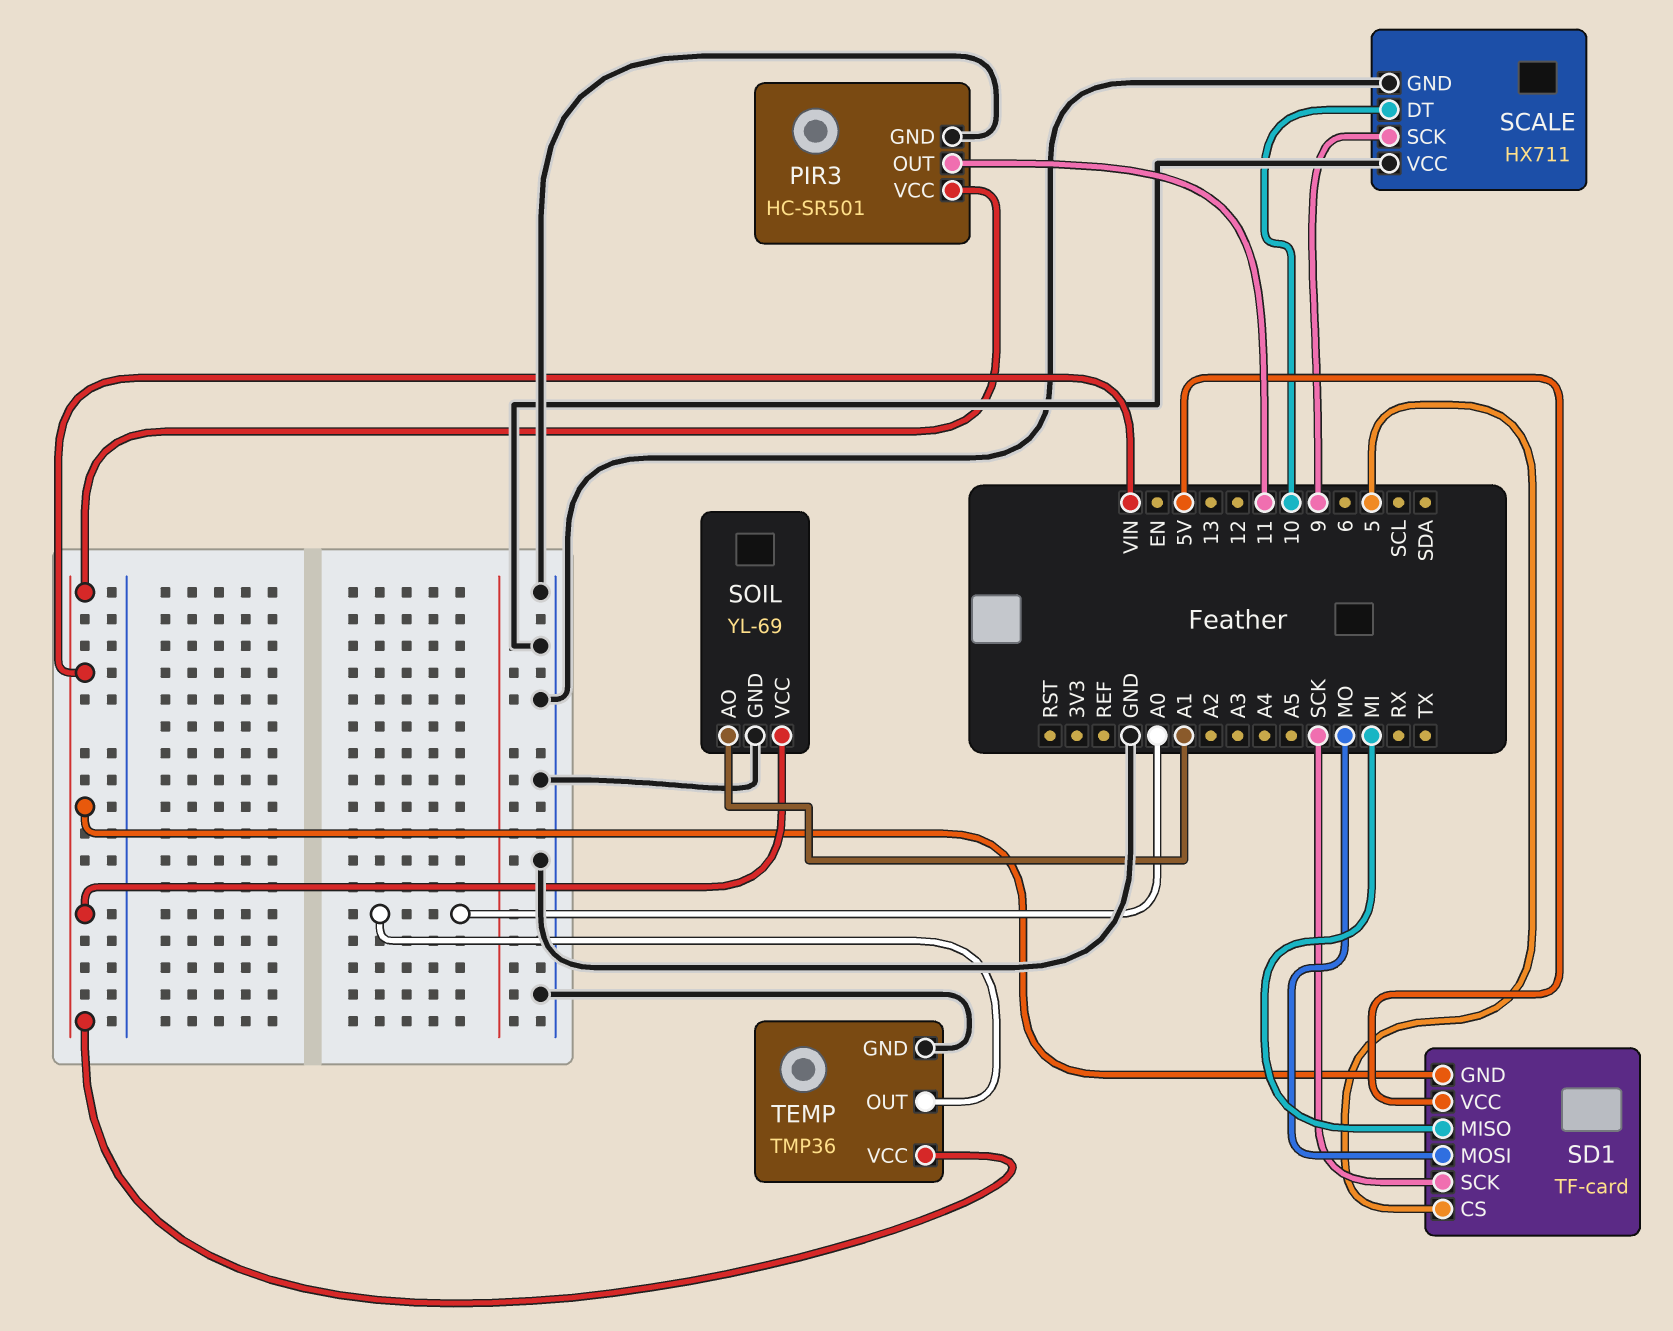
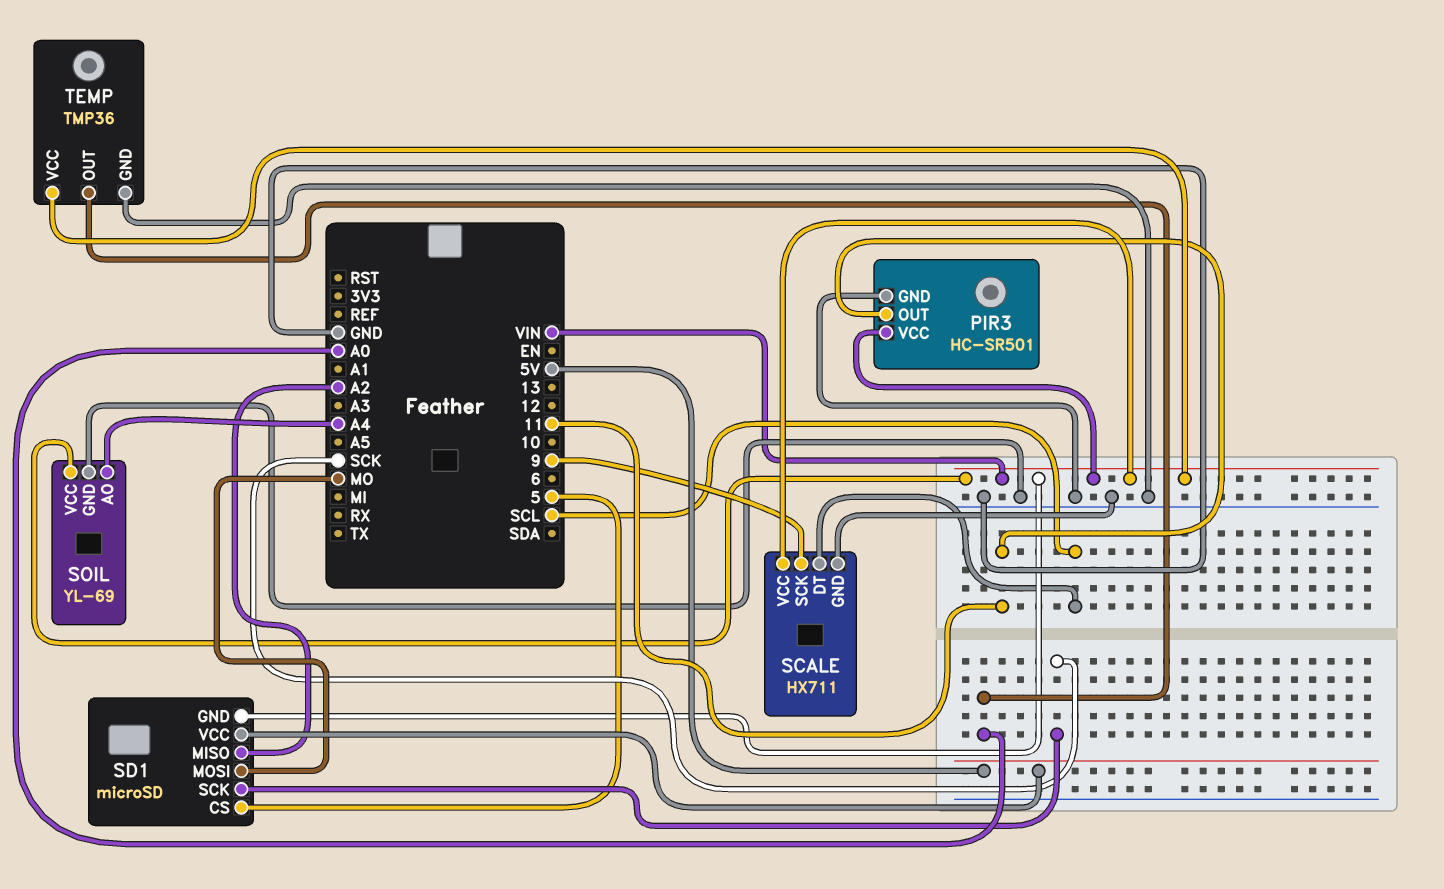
SCALE pin DT: 10 -> SCL
SCALE pin VCC: GND -> VIN
SD1: TF-card -> microSD
SD1 pin MISO: MI -> A2
SOIL pin AO: A1 -> A4

